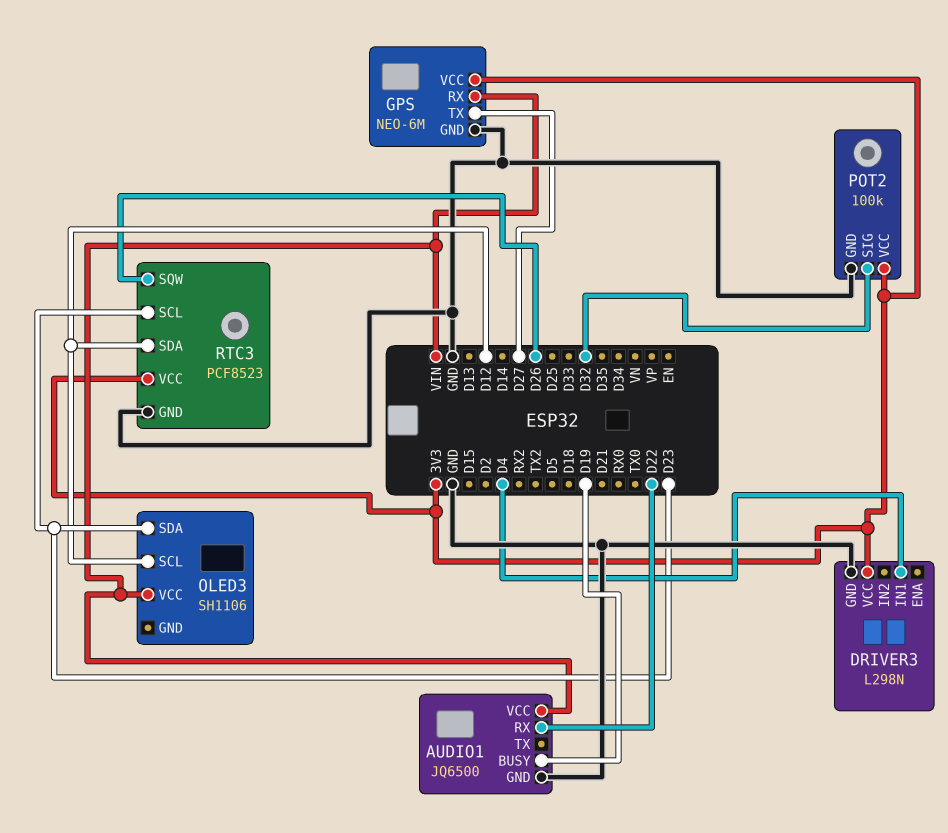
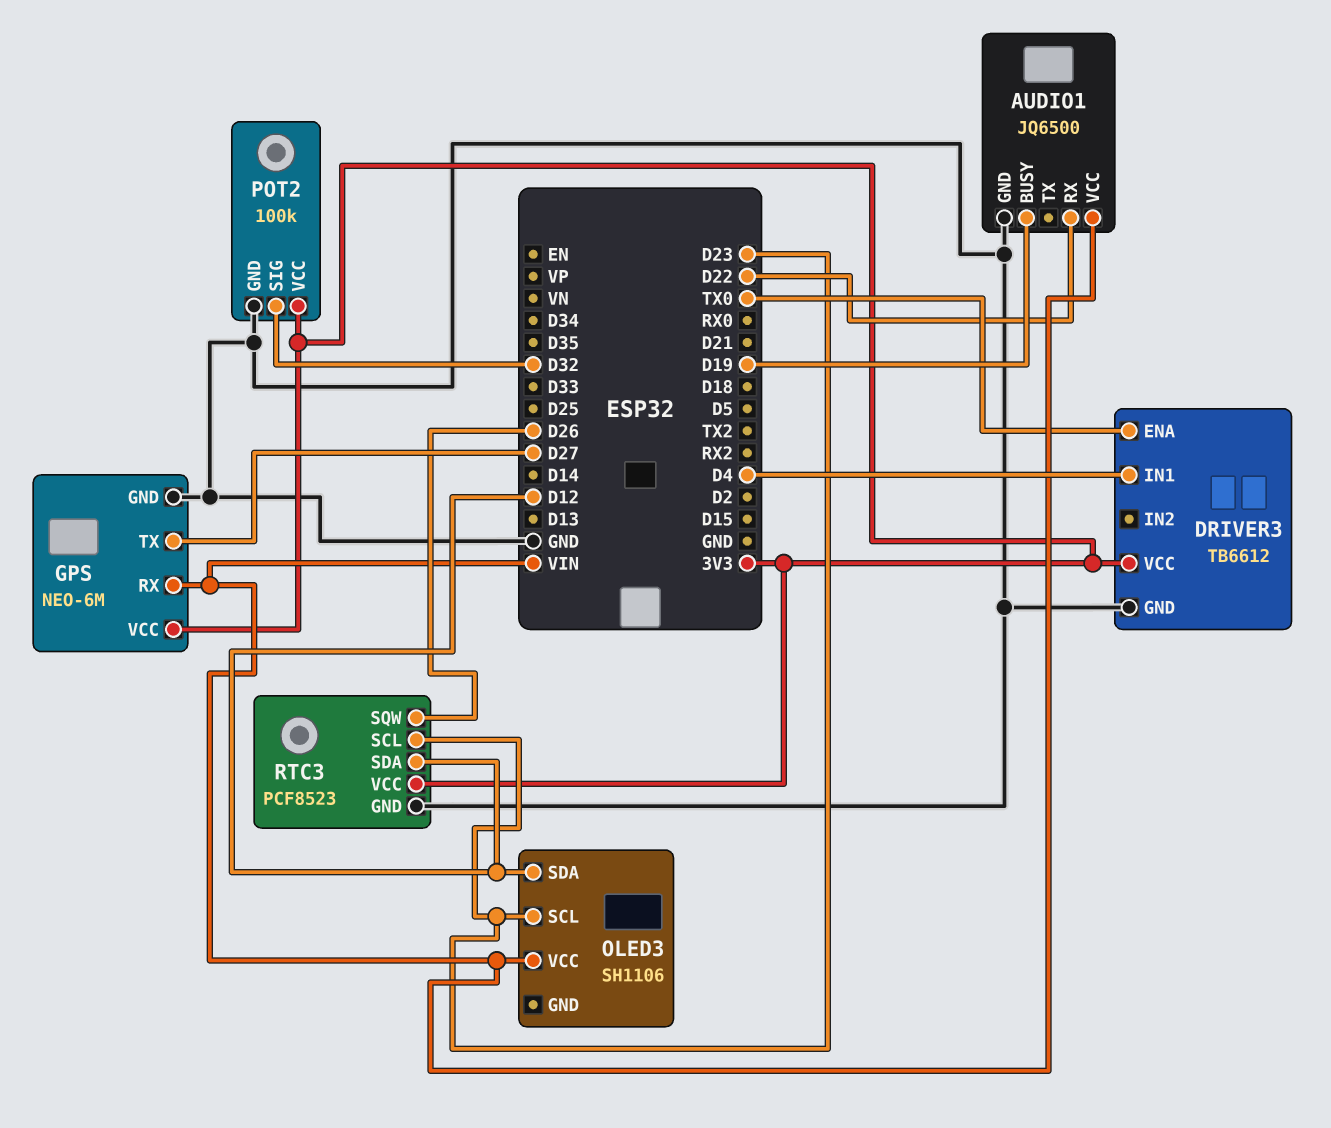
DRIVER3: L298N -> TB6612
DRIVER3 pin ENA: none -> TX0
OLED3 pin SCL: D12 -> D23
OLED3 pin SDA: D23 -> D12

